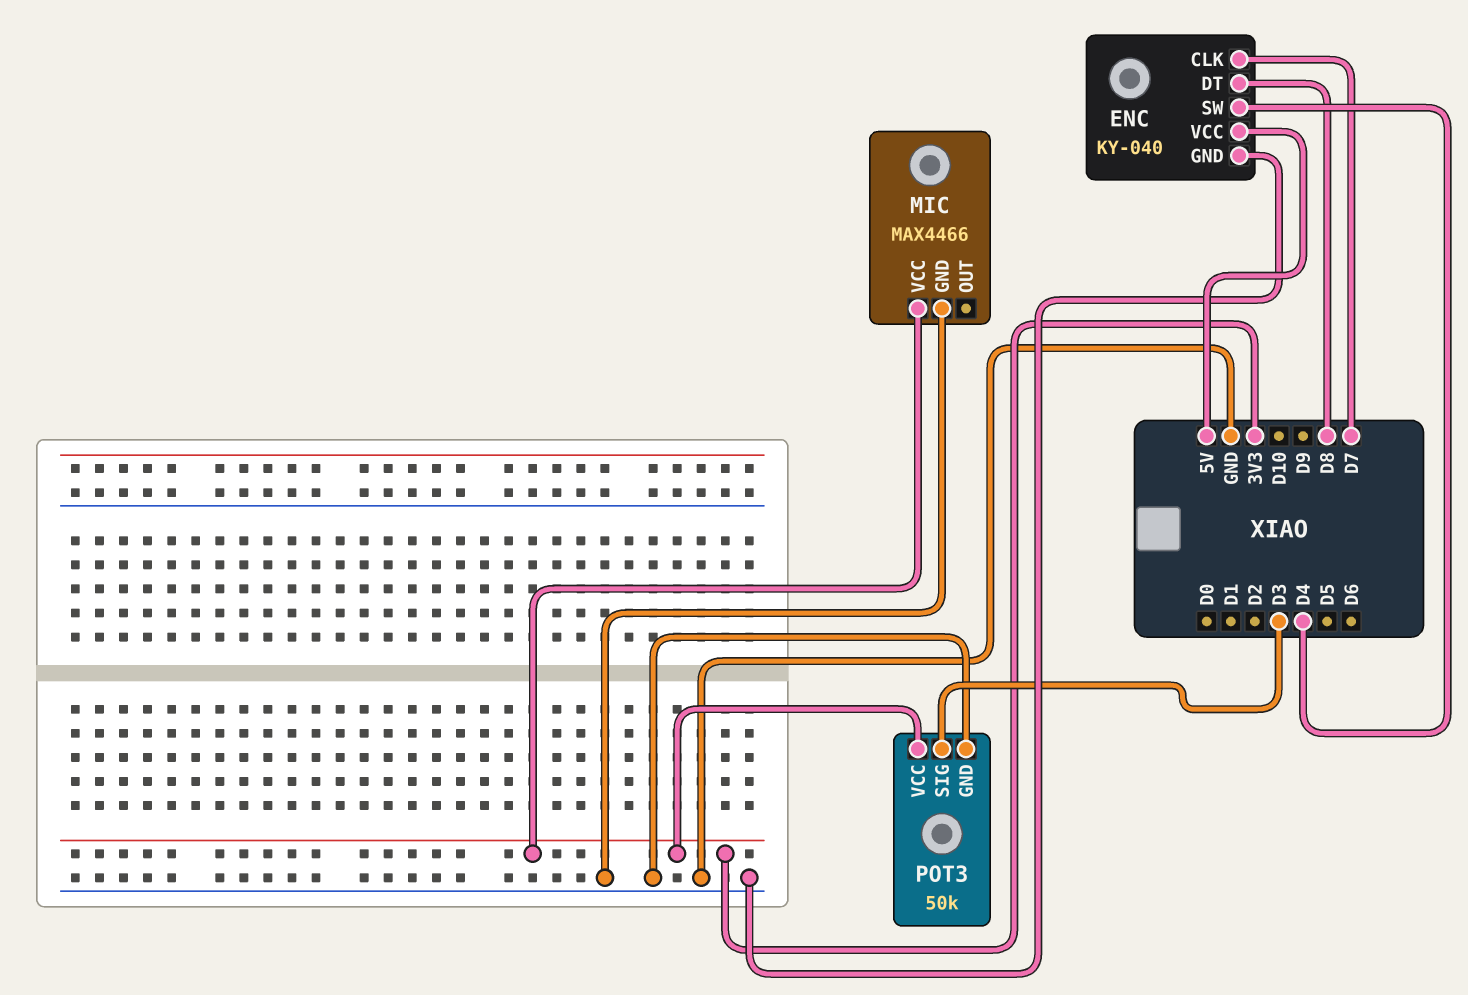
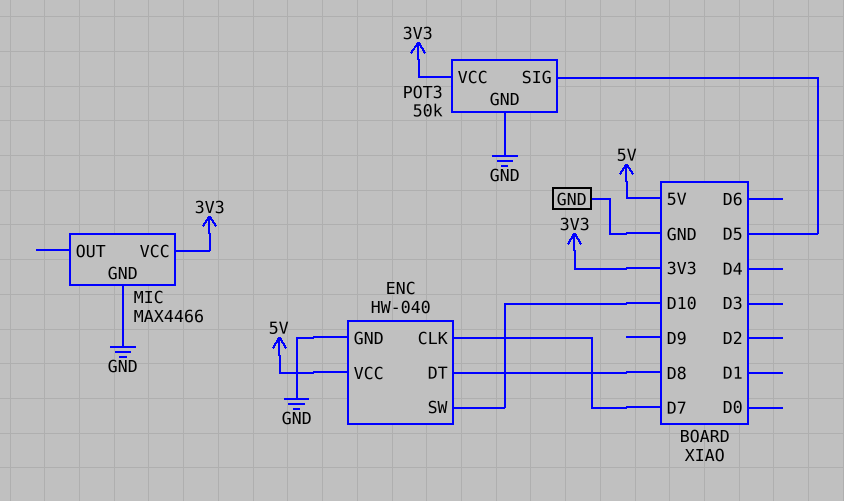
ENC: KY-040 -> HW-040
ENC pin SW: D4 -> D10
POT3 pin SIG: D3 -> D5

